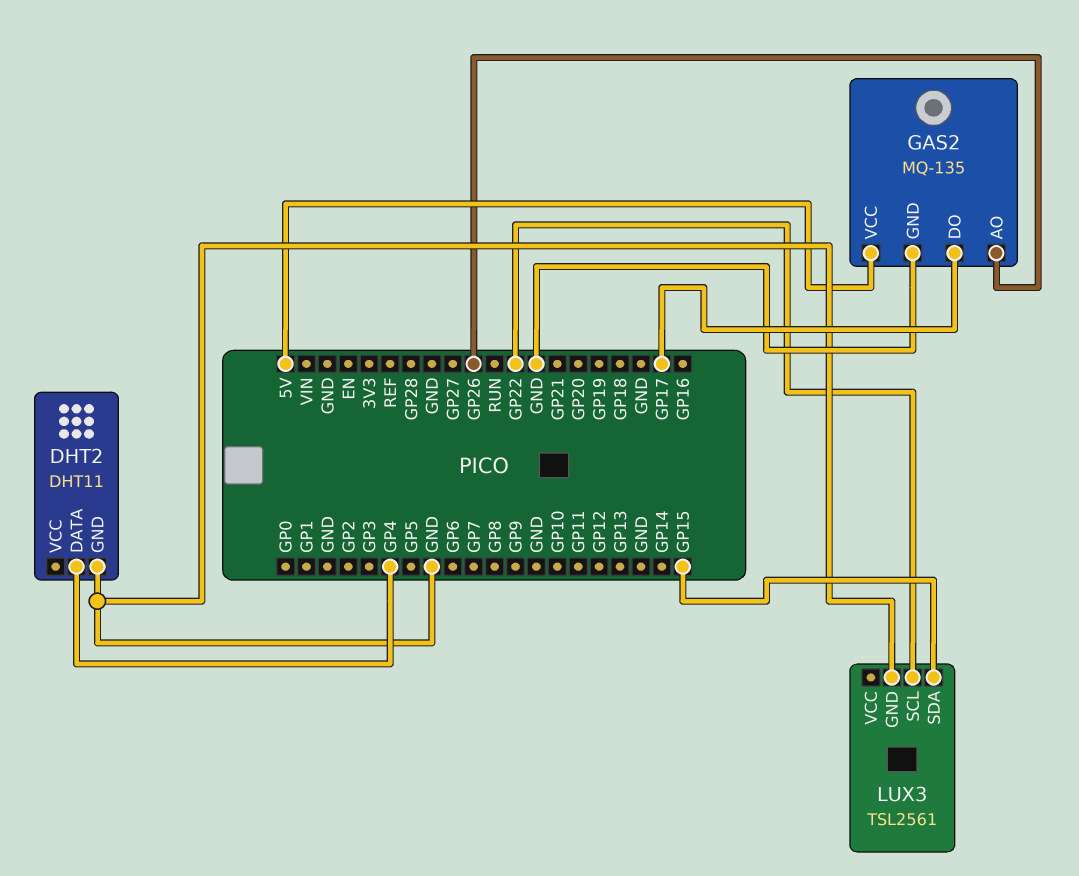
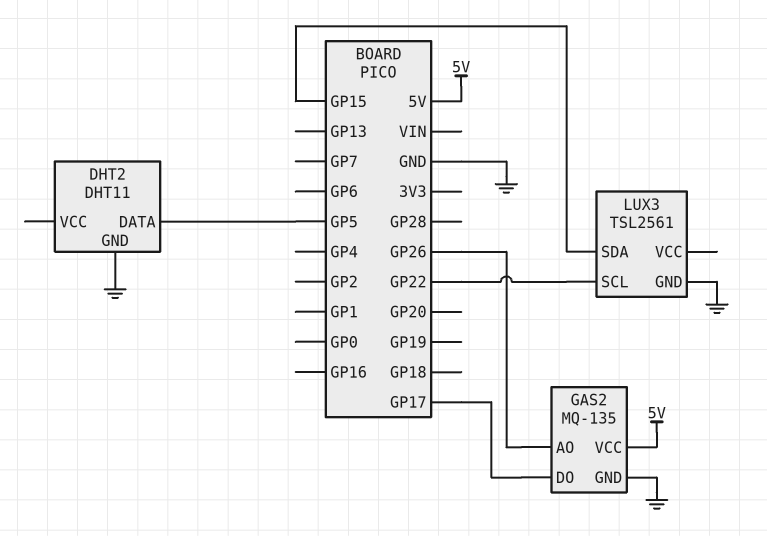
DHT2 pin DATA: GP4 -> GP5

